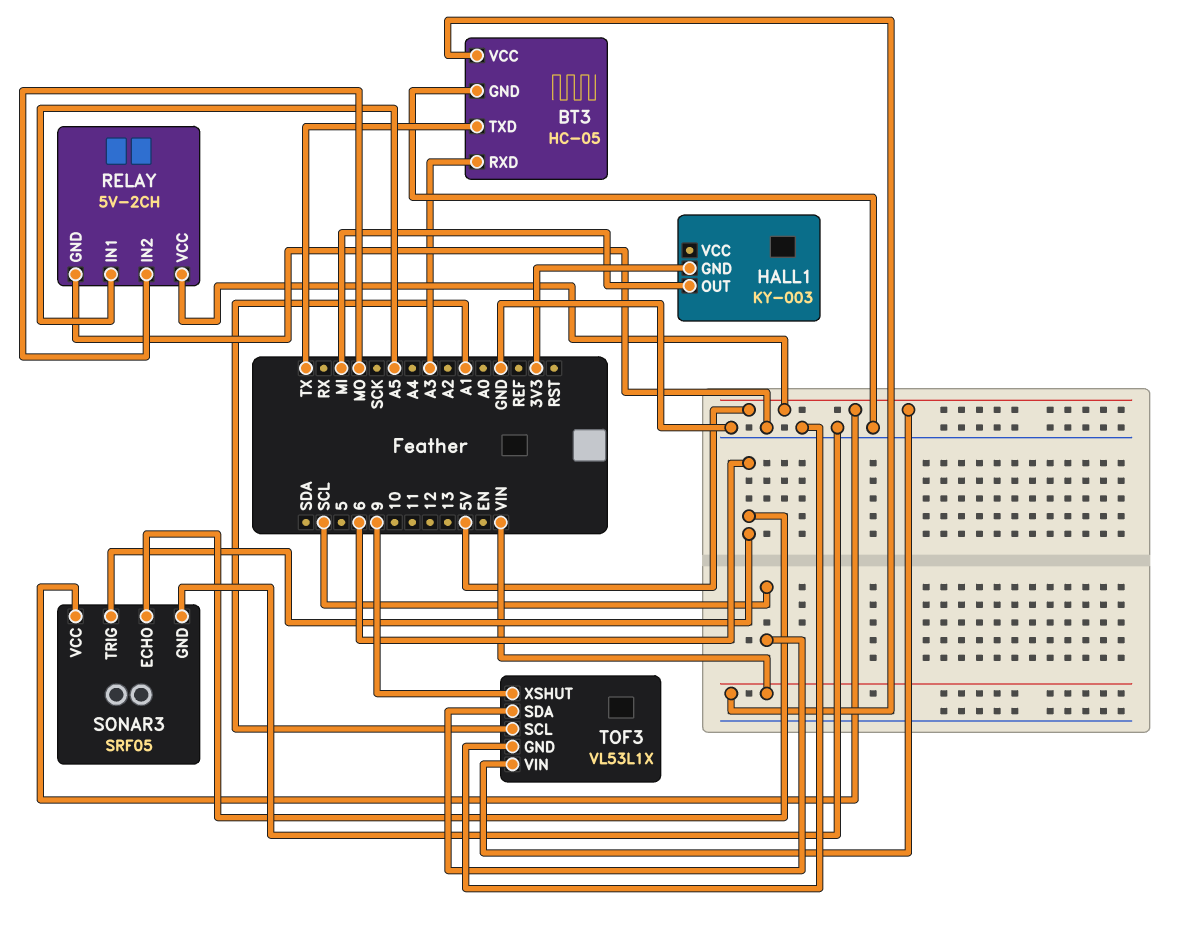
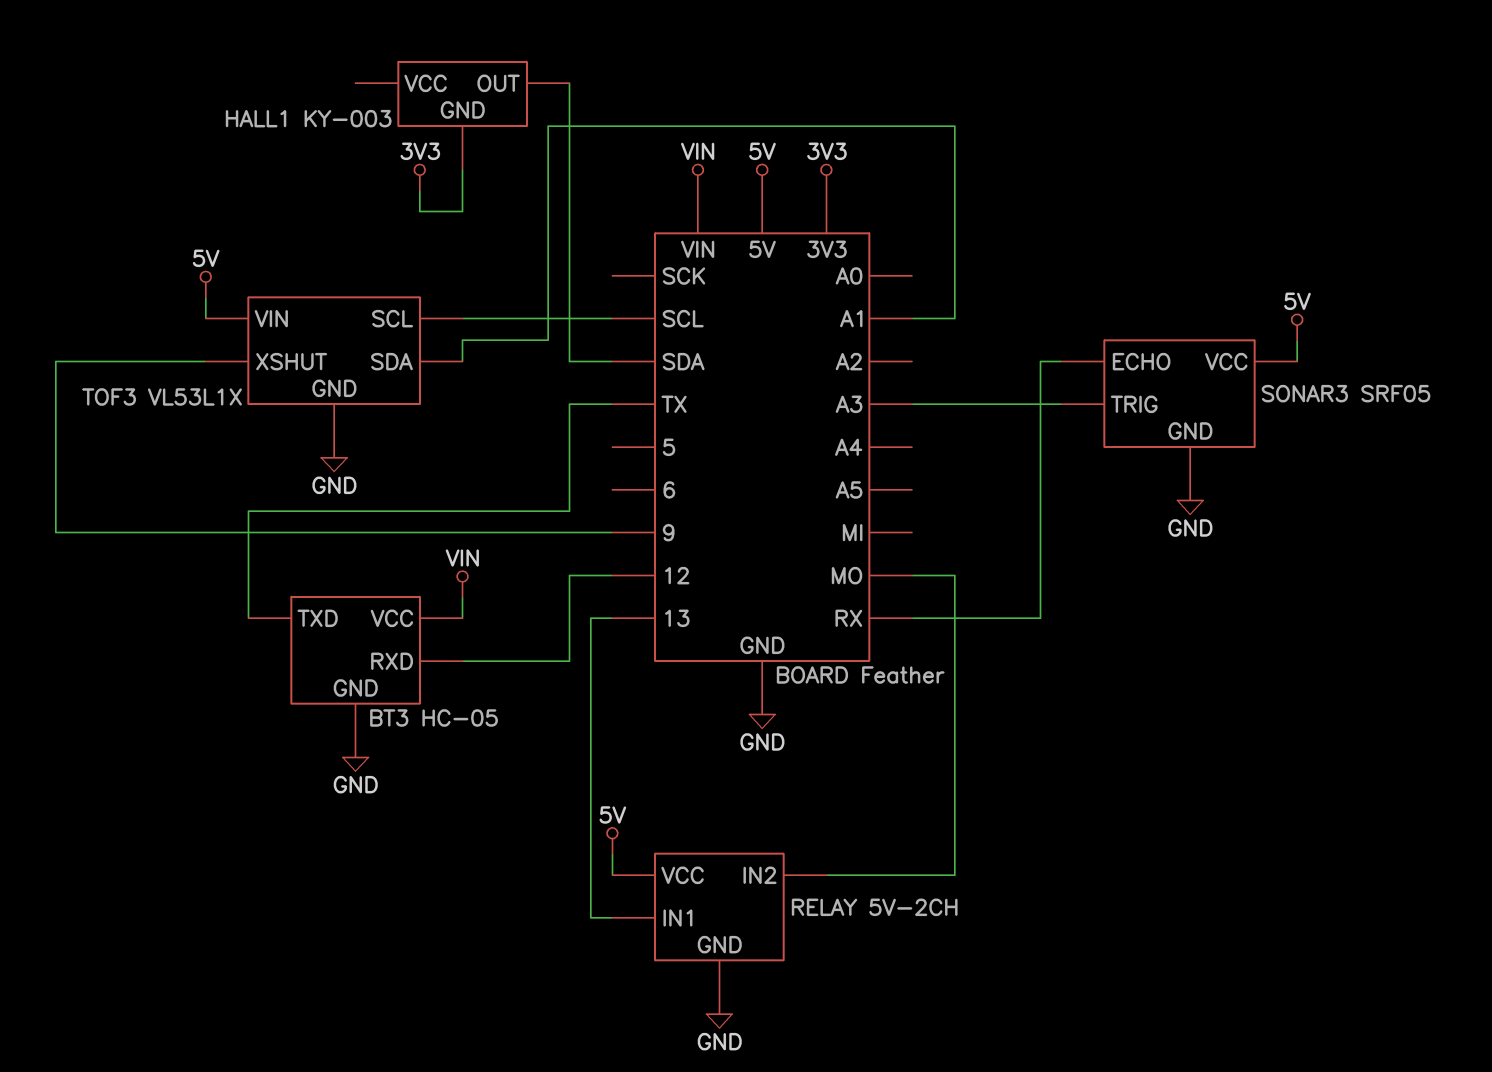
BT3 pin RXD: A3 -> 12
HALL1 pin OUT: MI -> SDA
RELAY pin IN1: A5 -> 13
SONAR3 pin ECHO: 6 -> RX
SONAR3 pin TRIG: 6 -> A3
TOF3 pin SCL: A1 -> SCL
TOF3 pin SDA: SCL -> A1

